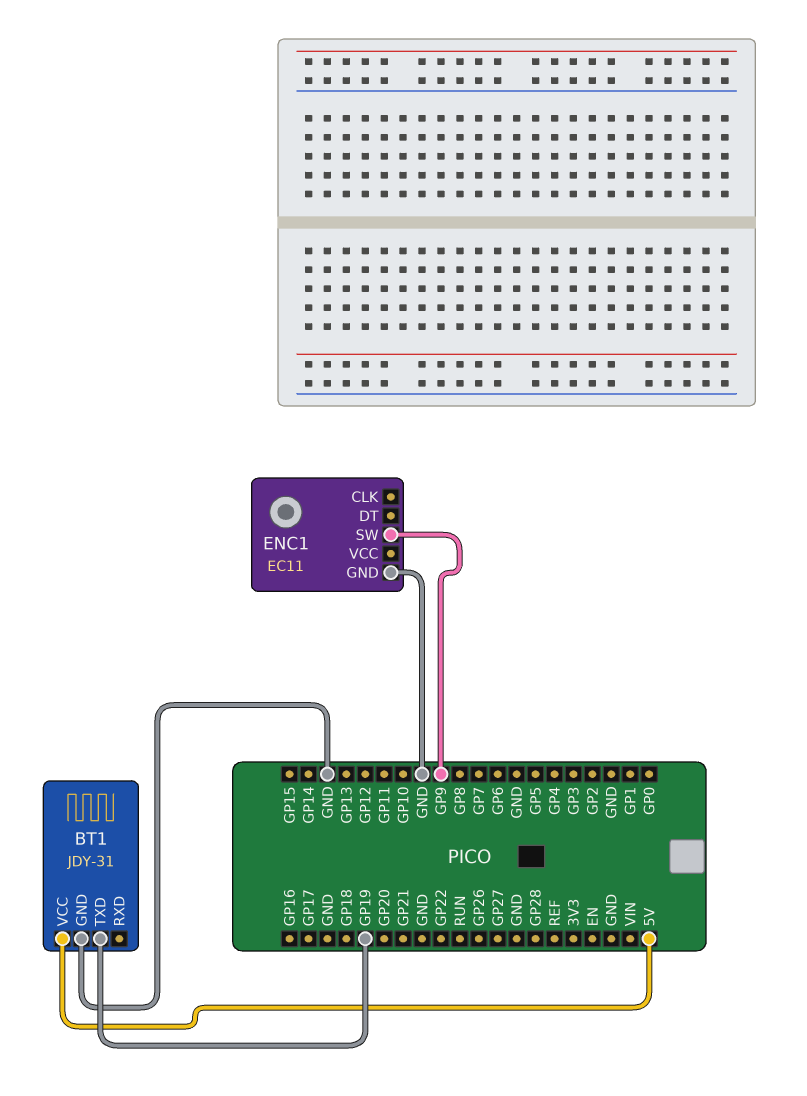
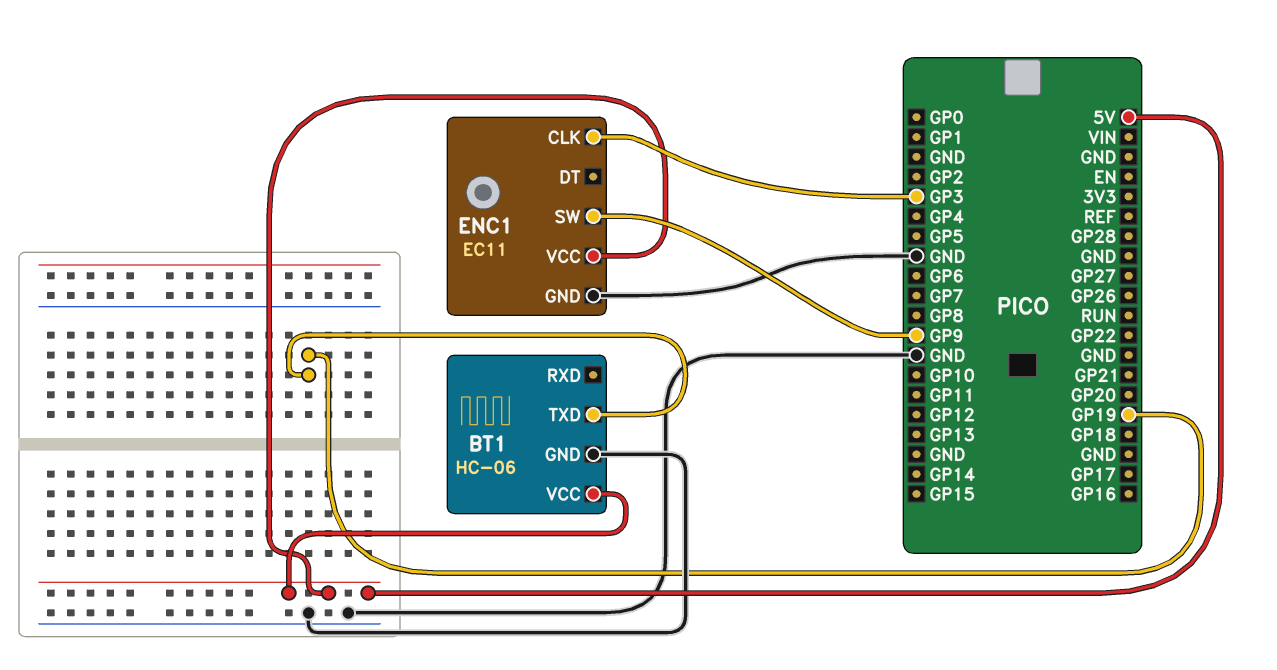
BT1: JDY-31 -> HC-06
ENC1 pin CLK: none -> GP3
ENC1 pin VCC: none -> 5V

